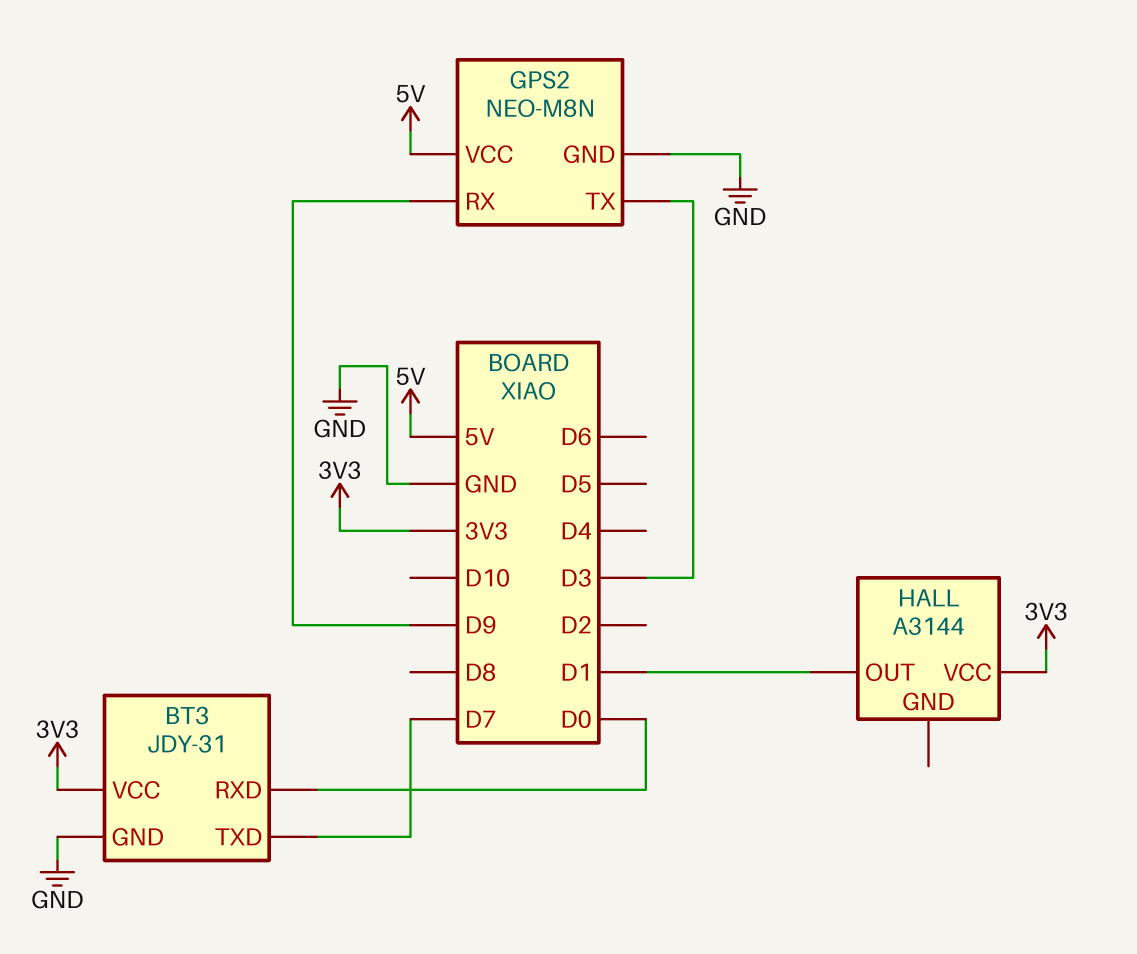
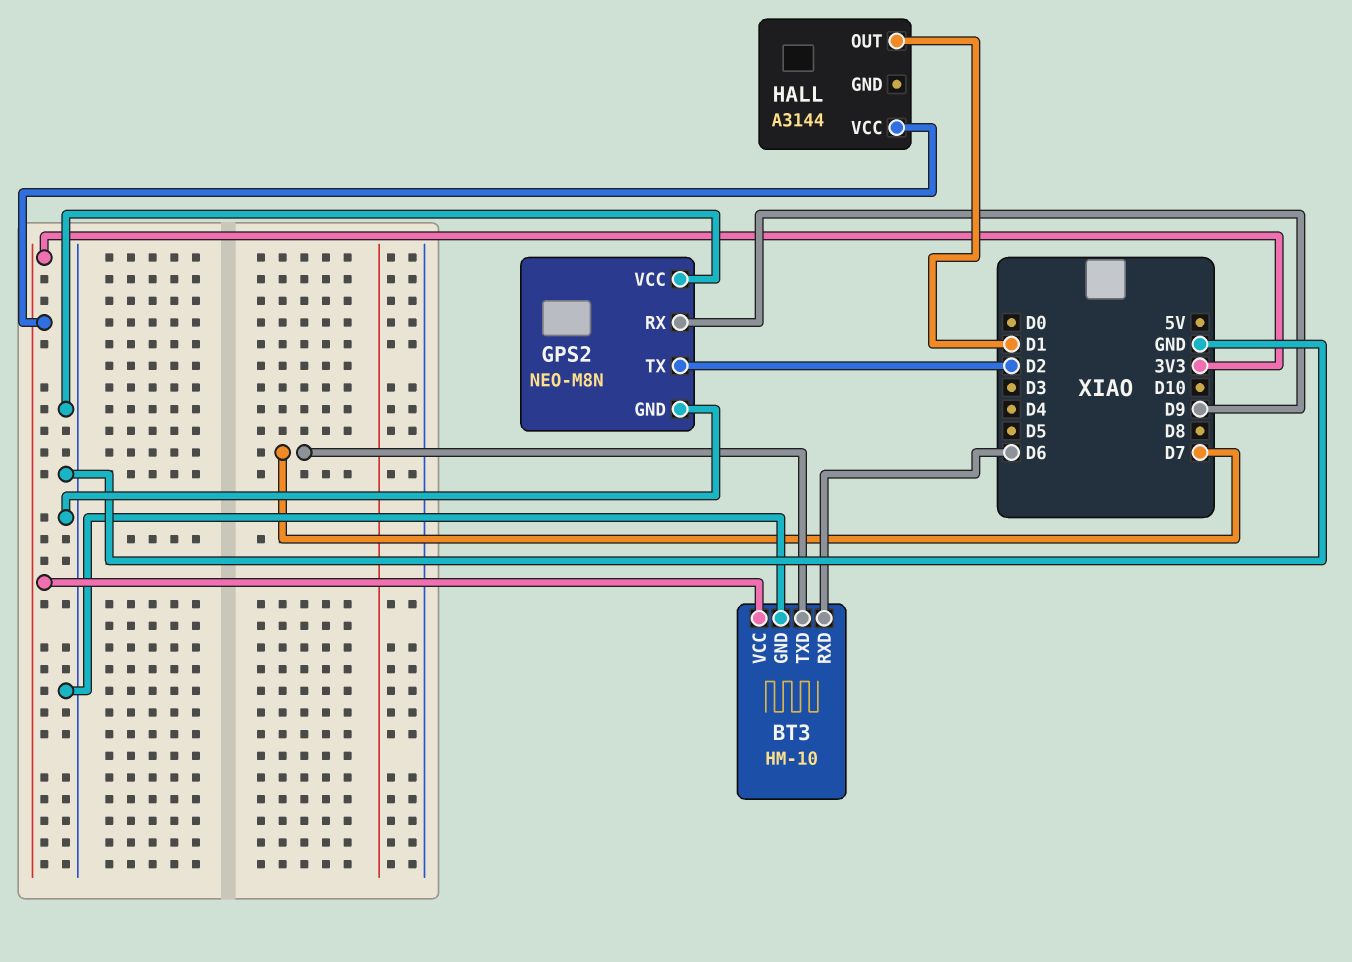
BT3: JDY-31 -> HM-10
BT3 pin RXD: D0 -> D6
GPS2 pin TX: D3 -> D2
GPS2 pin VCC: 5V -> GND

